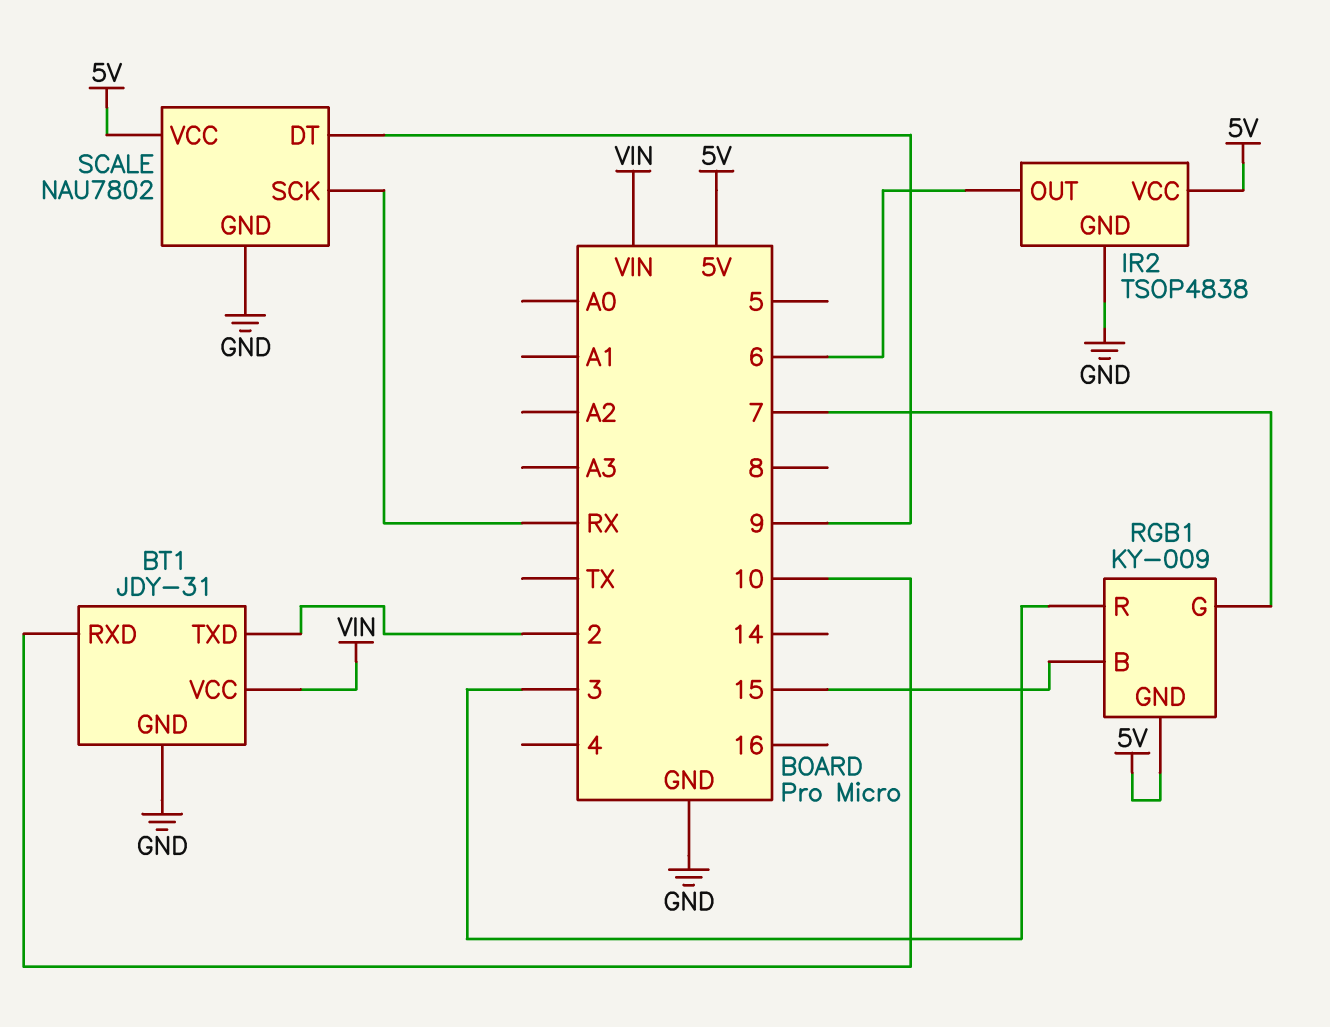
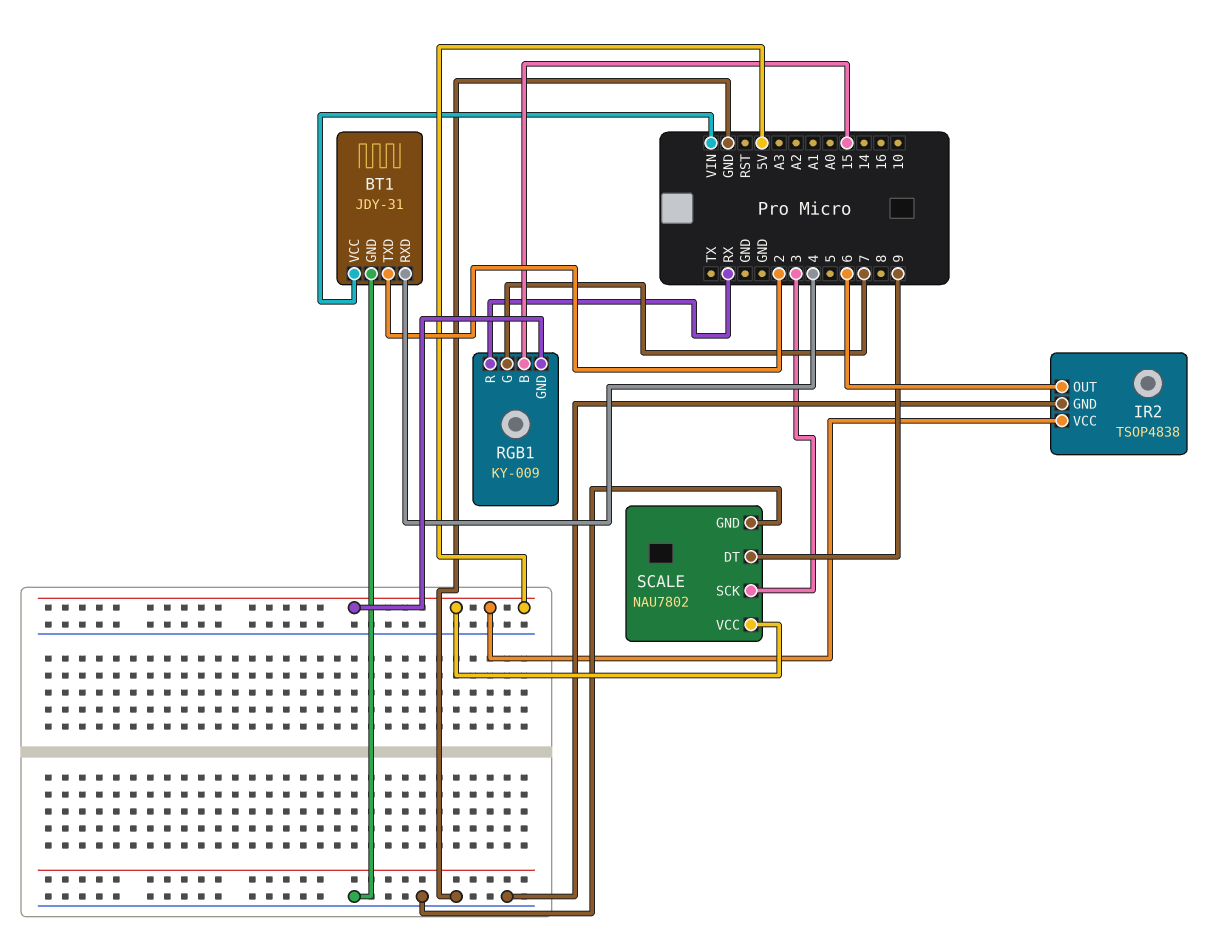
BT1 pin RXD: 10 -> 4
RGB1 pin R: 3 -> RX
SCALE pin SCK: RX -> 3

